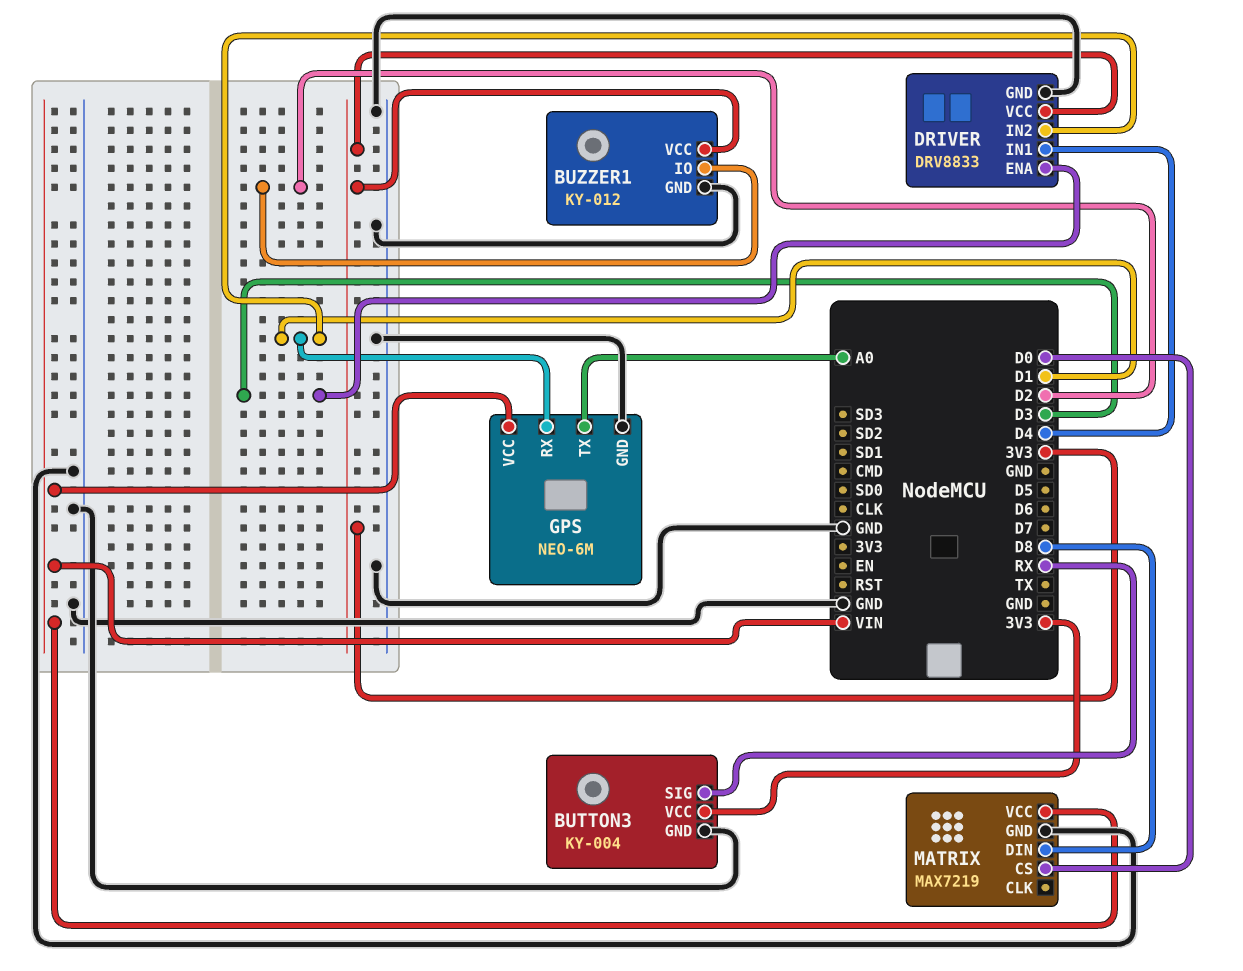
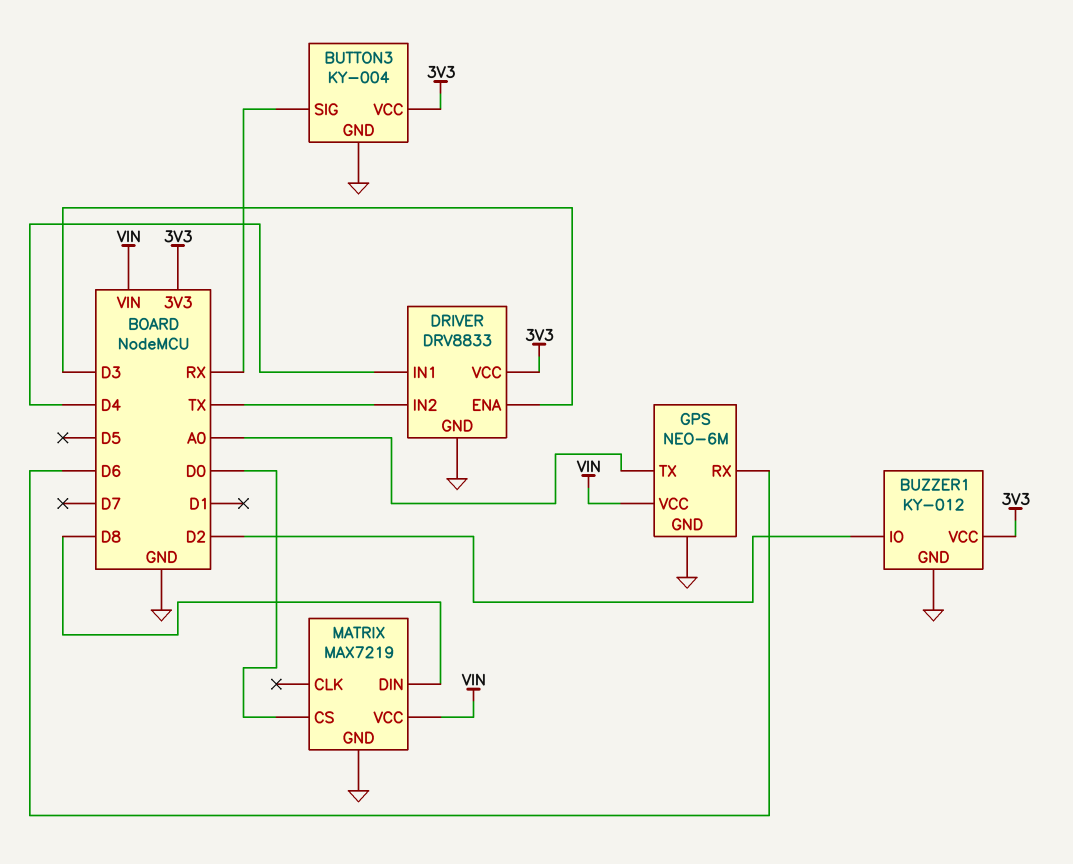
DRIVER pin IN2: D1 -> TX
GPS pin RX: D1 -> D6

